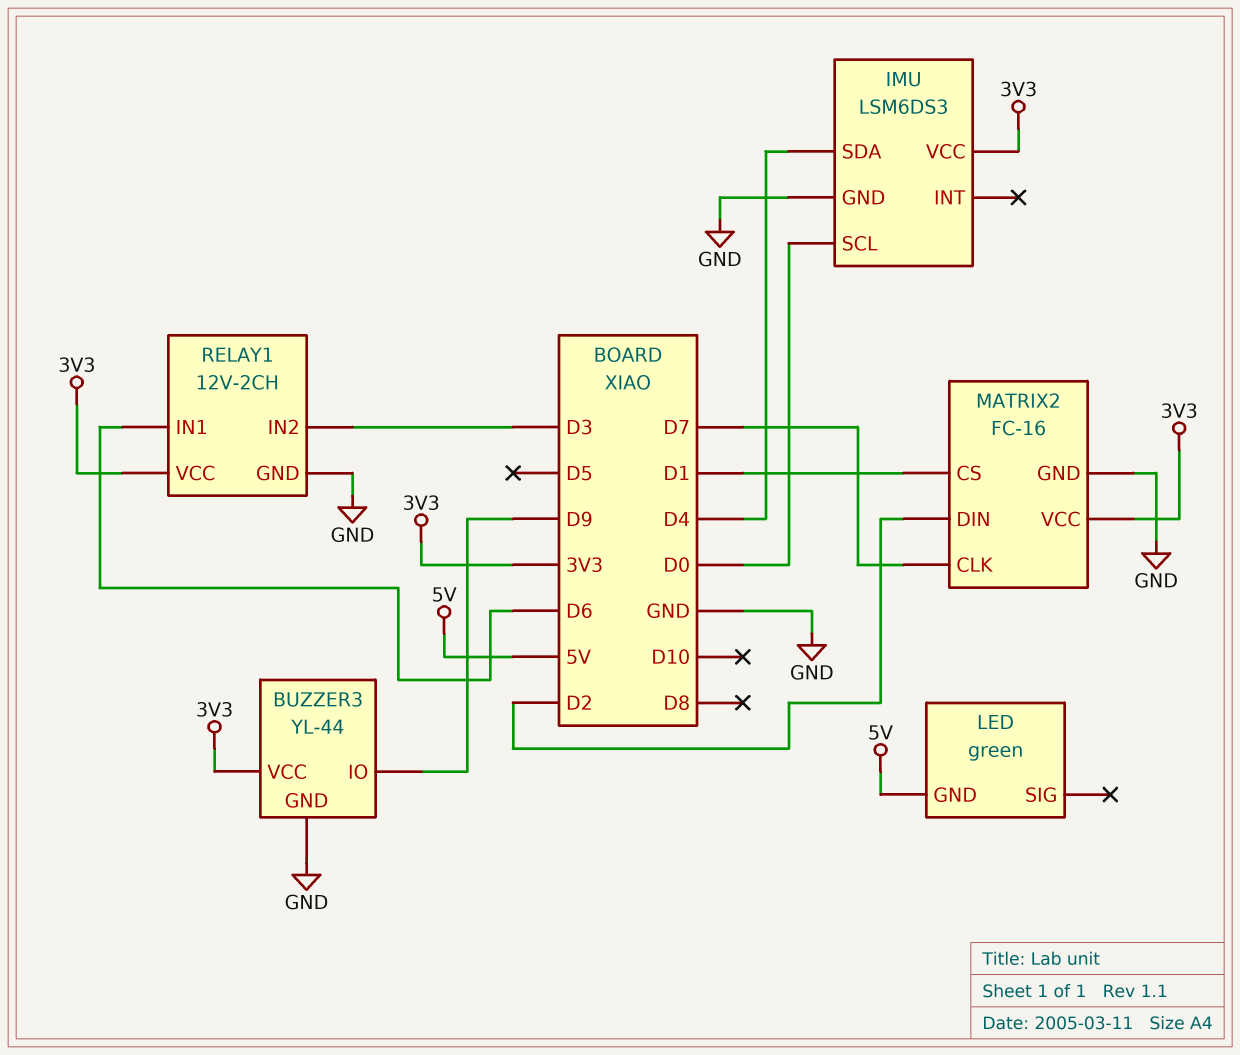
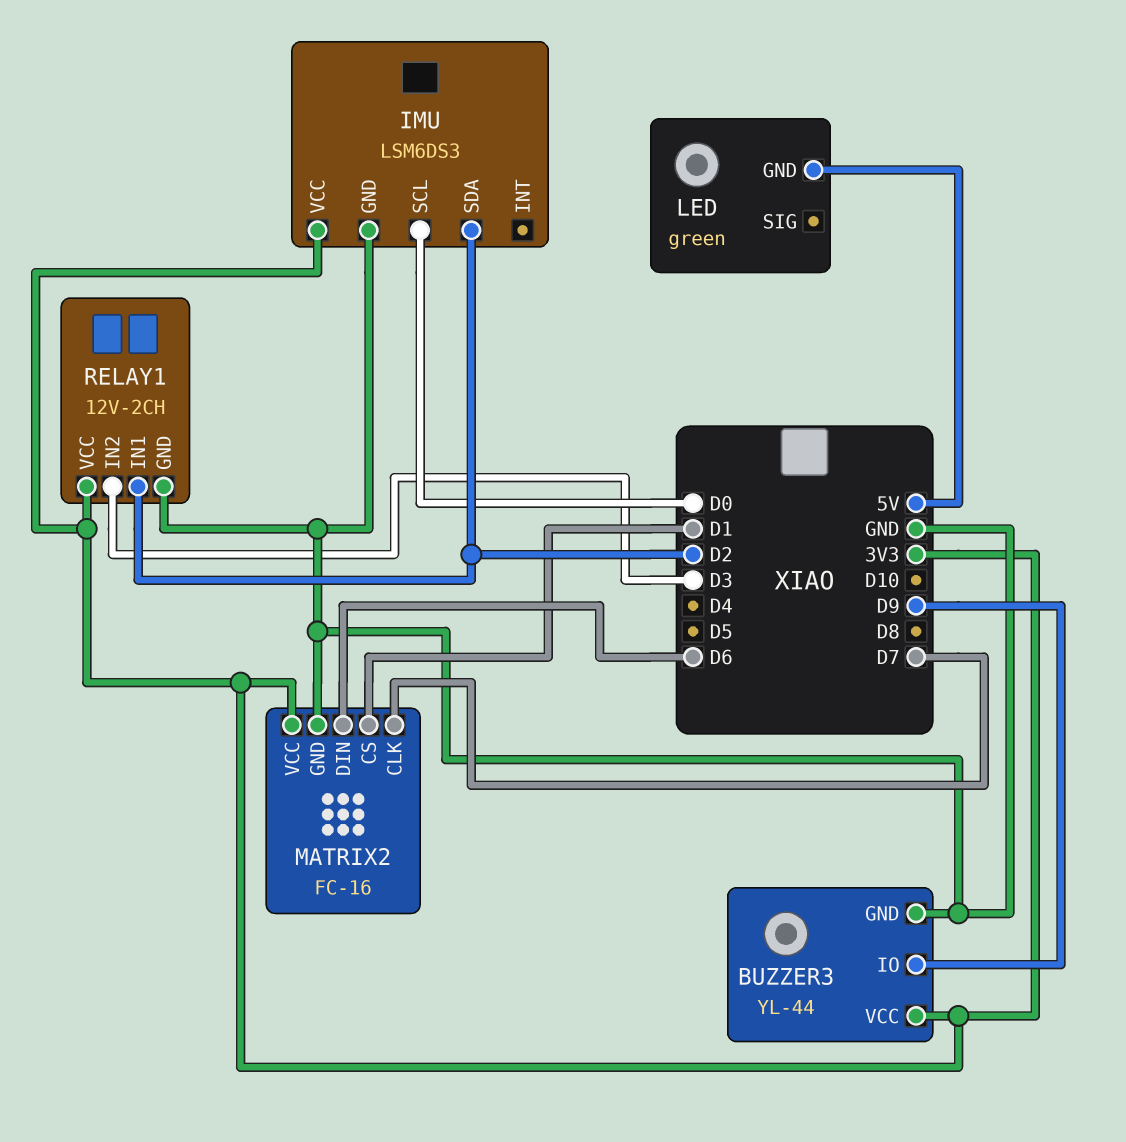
IMU pin SDA: D4 -> D2
MATRIX2 pin DIN: D2 -> D6
RELAY1 pin IN1: D6 -> D2

